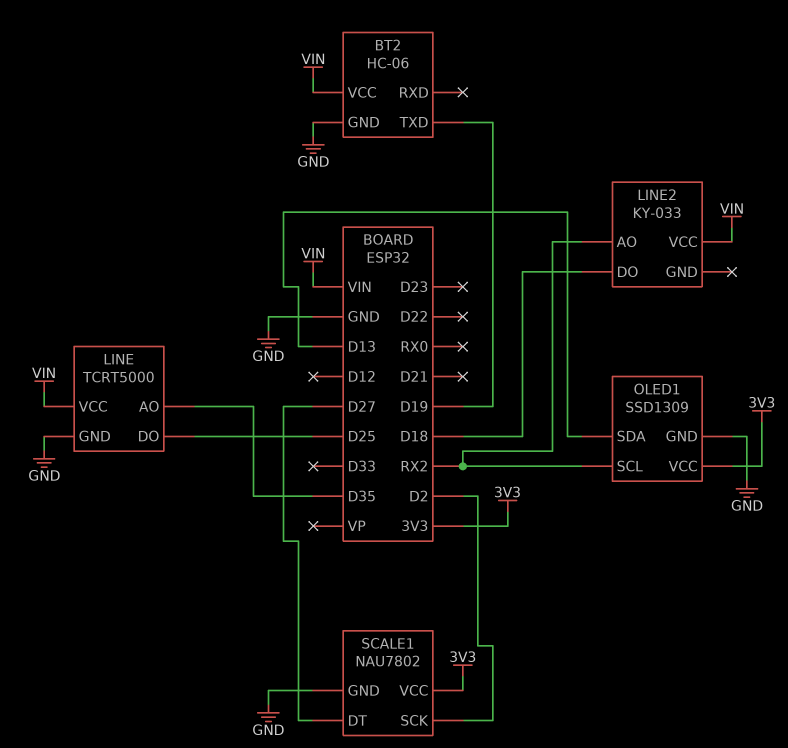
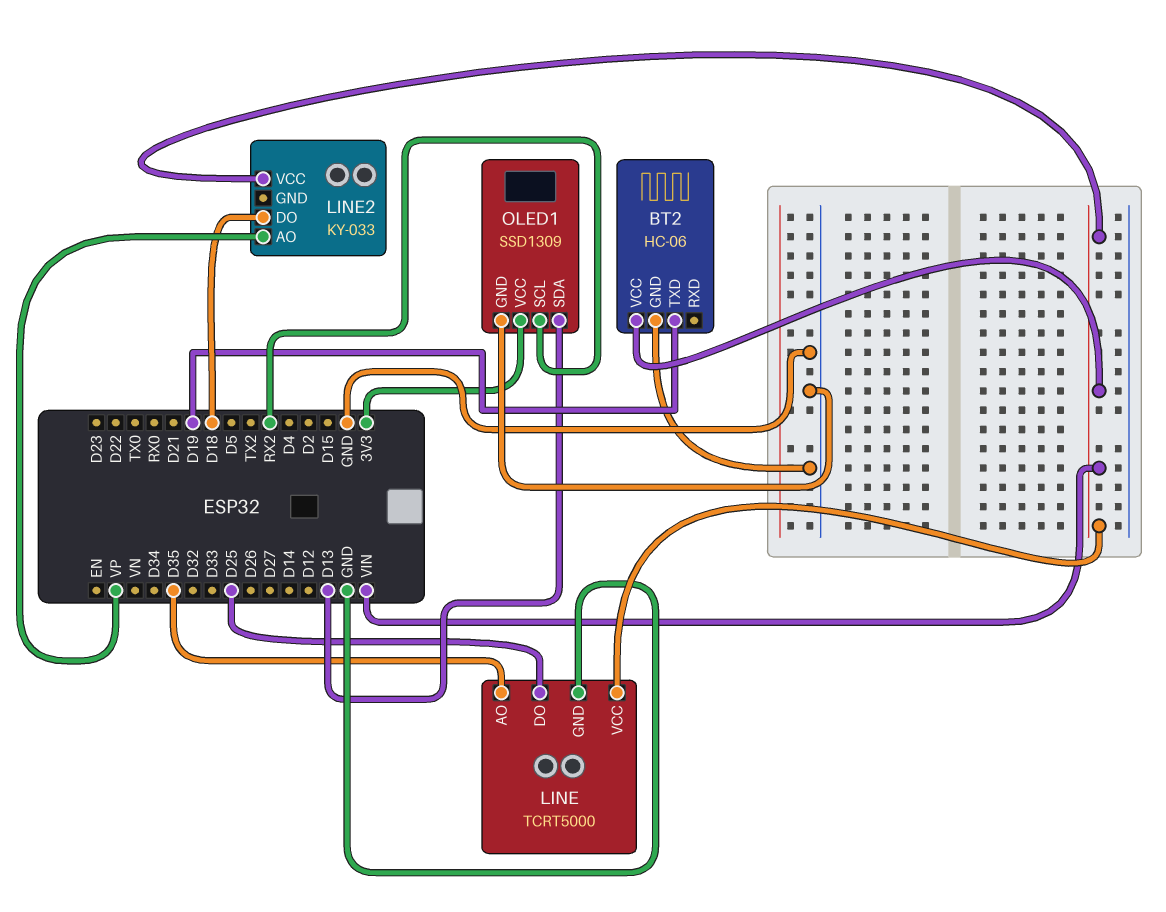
LINE2 pin AO: RX2 -> VP
SCALE1: NAU7802 -> none
SCALE1 pin DT: D27 -> none
SCALE1 pin GND: GND -> none
SCALE1 pin SCK: D2 -> none
SCALE1 pin VCC: 3V3 -> none

